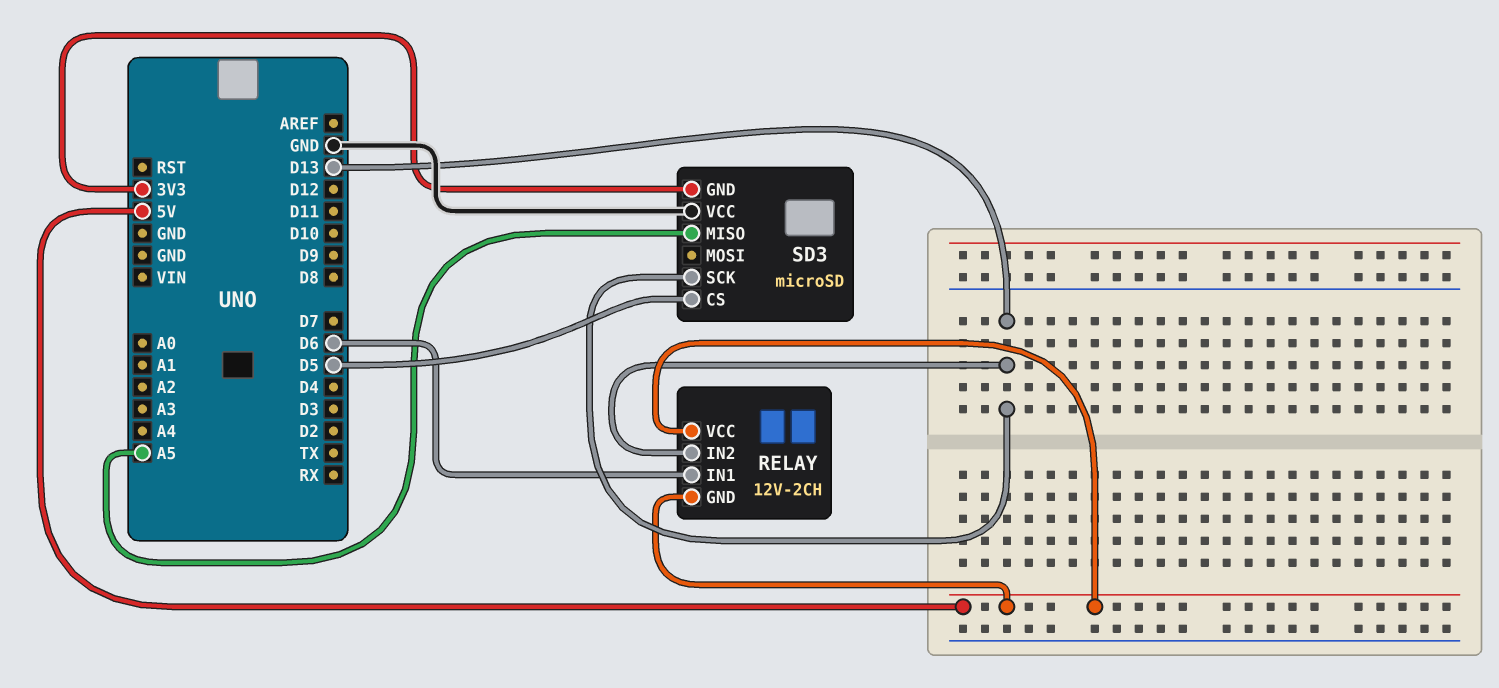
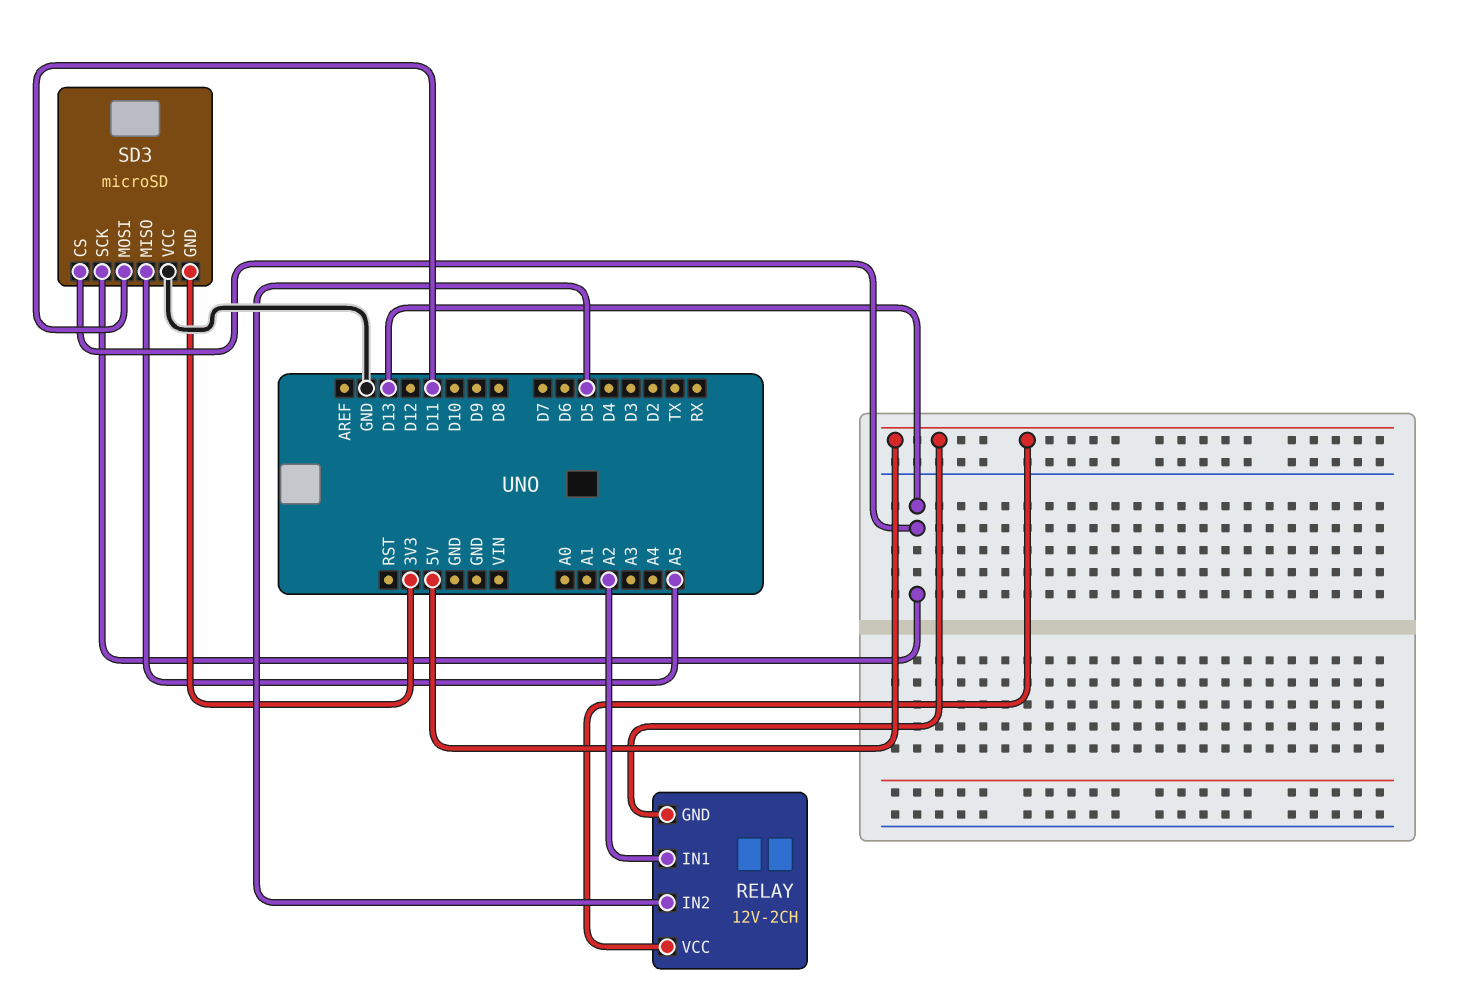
RELAY pin IN1: D6 -> A2
RELAY pin IN2: D13 -> D5
SD3 pin CS: D5 -> D13
SD3 pin MOSI: none -> D11

